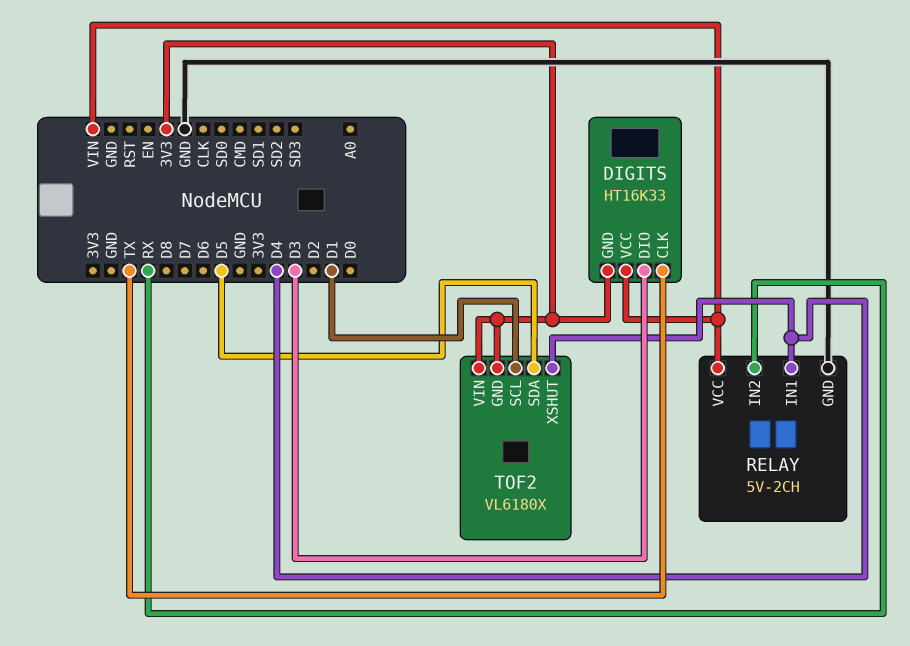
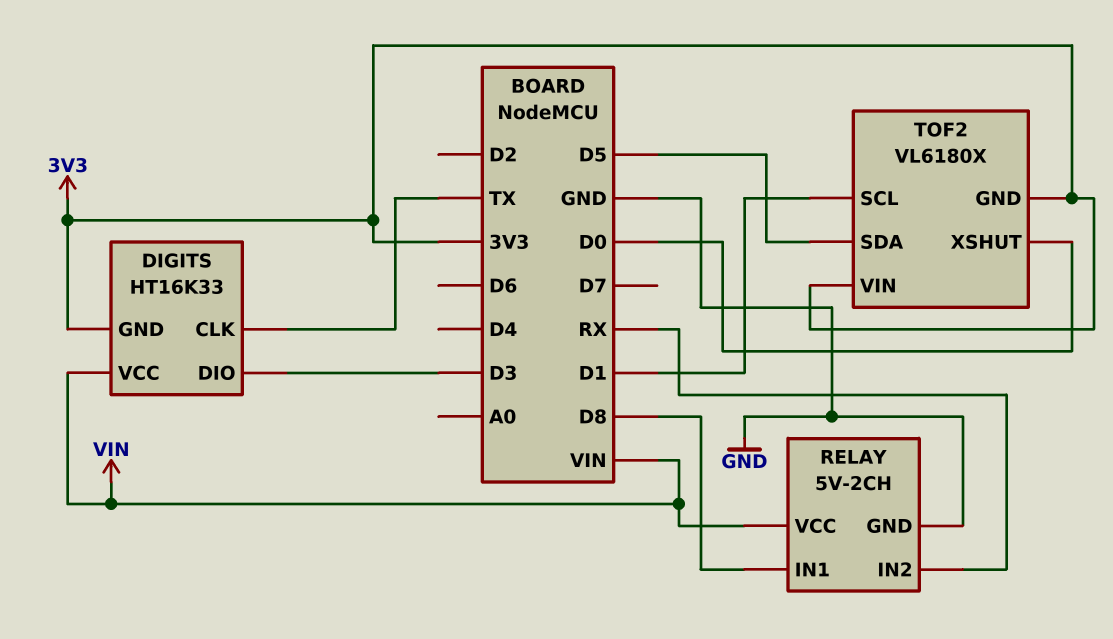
RELAY pin IN1: D4 -> D8
TOF2 pin XSHUT: D4 -> D0

